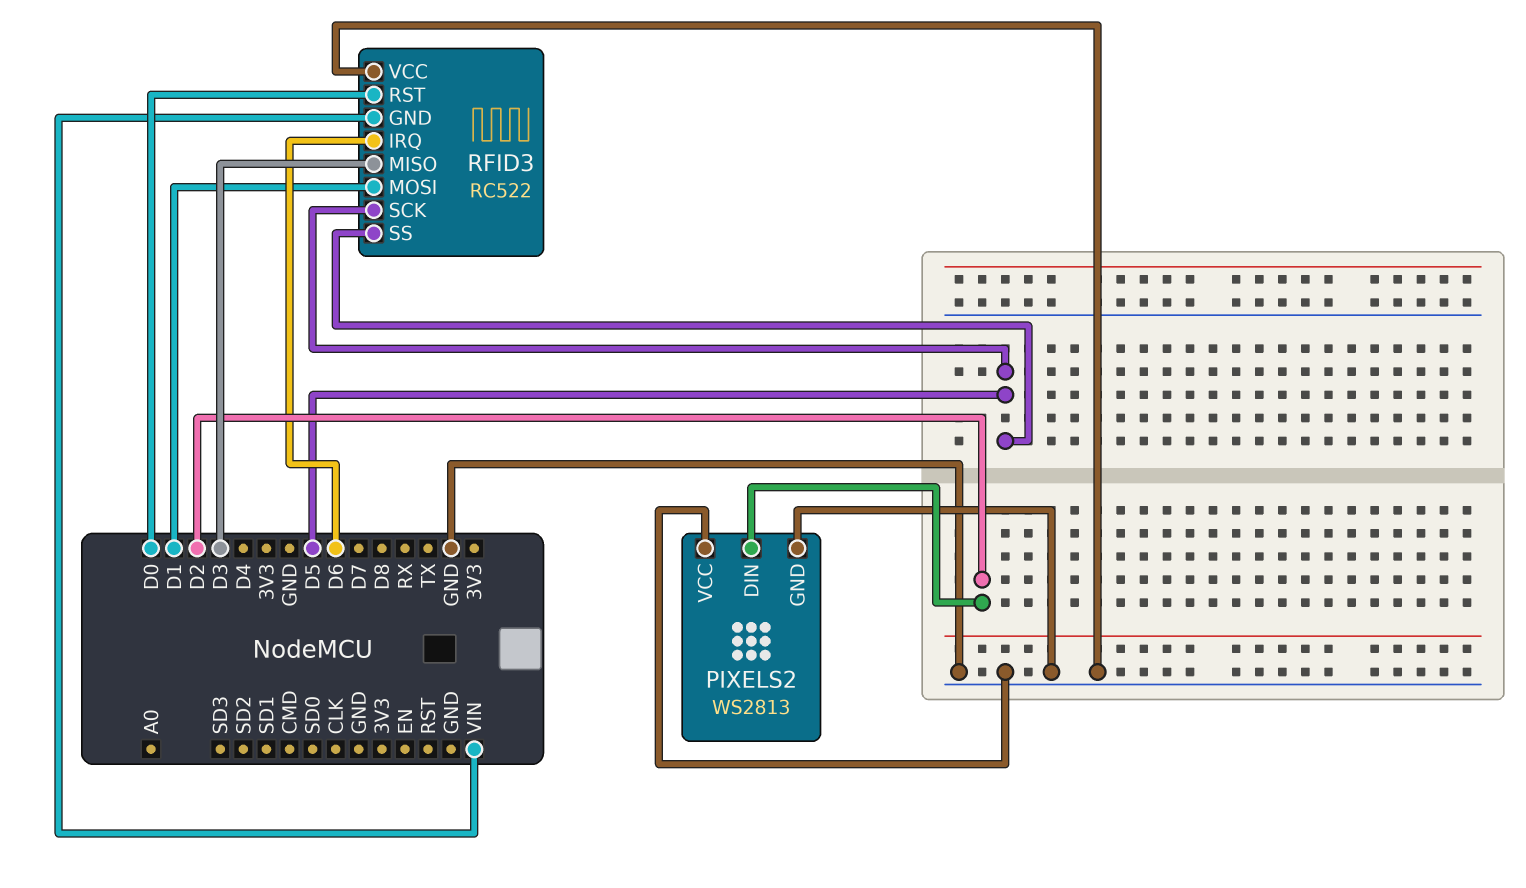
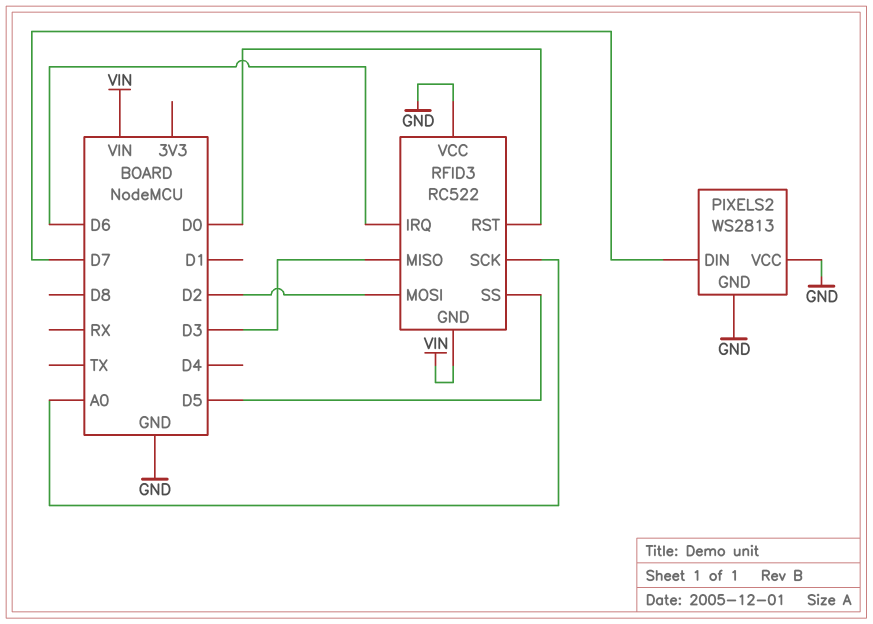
PIXELS2 pin DIN: D2 -> D7
RFID3 pin MOSI: D1 -> D2
RFID3 pin SCK: D5 -> A0

